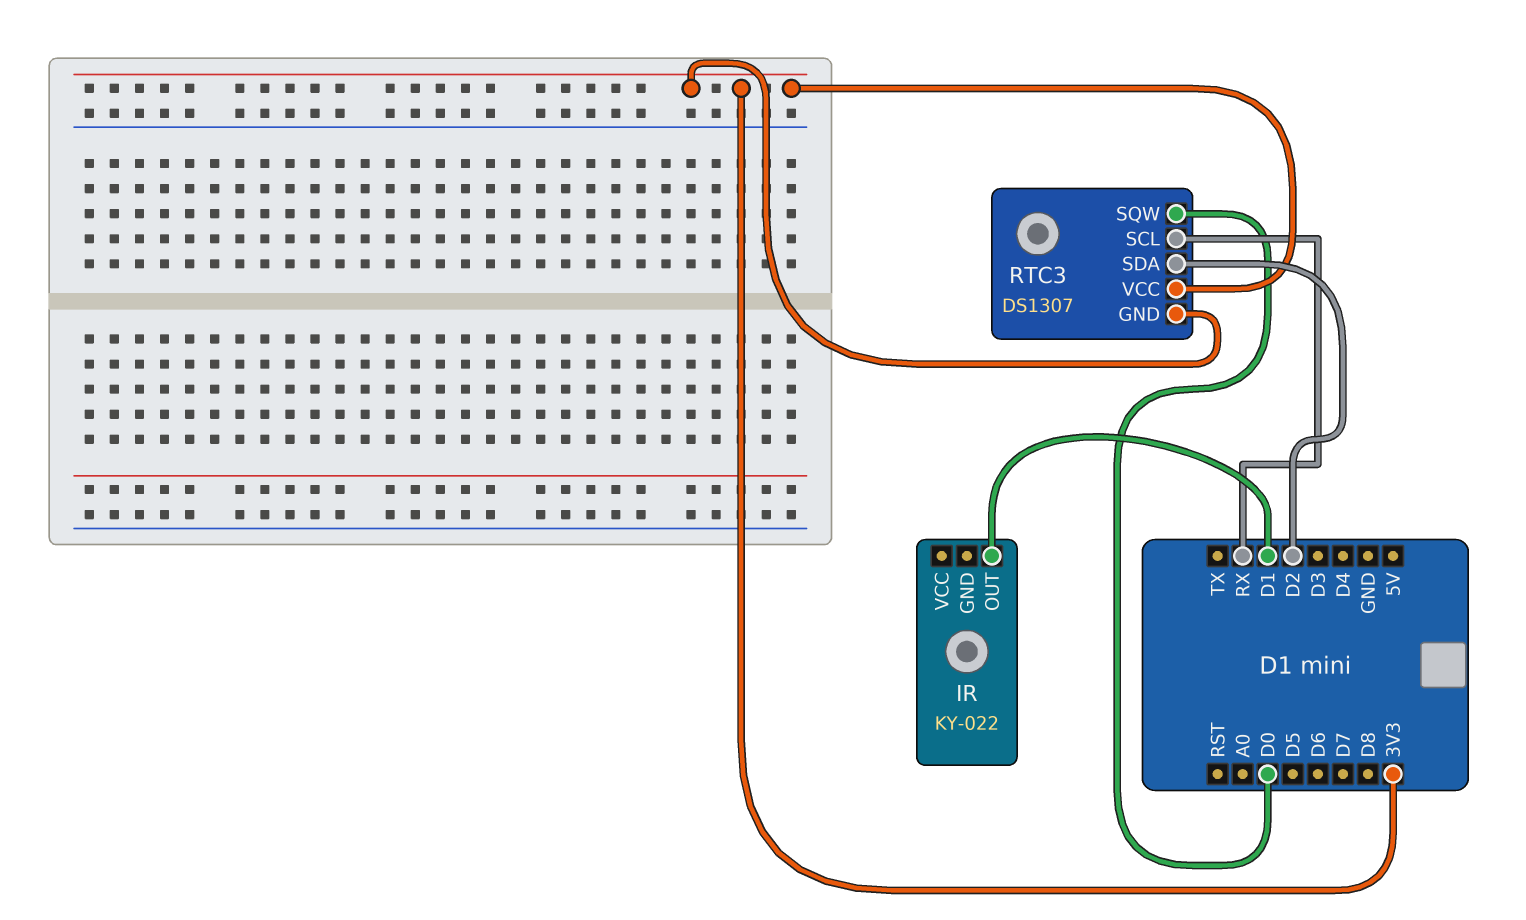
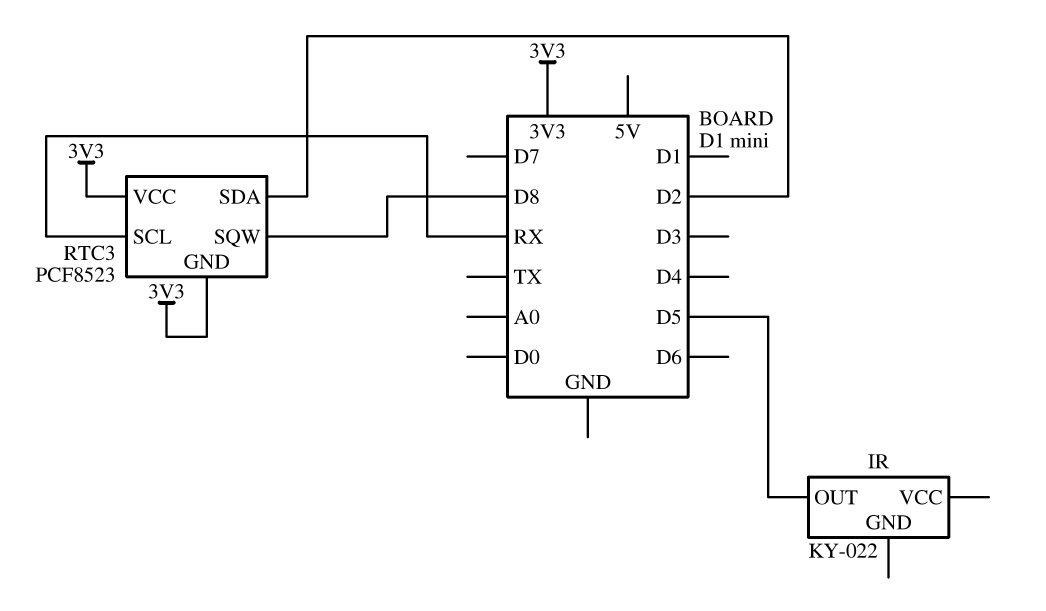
IR pin OUT: D1 -> D5
RTC3: DS1307 -> PCF8523
RTC3 pin SQW: D0 -> D8

